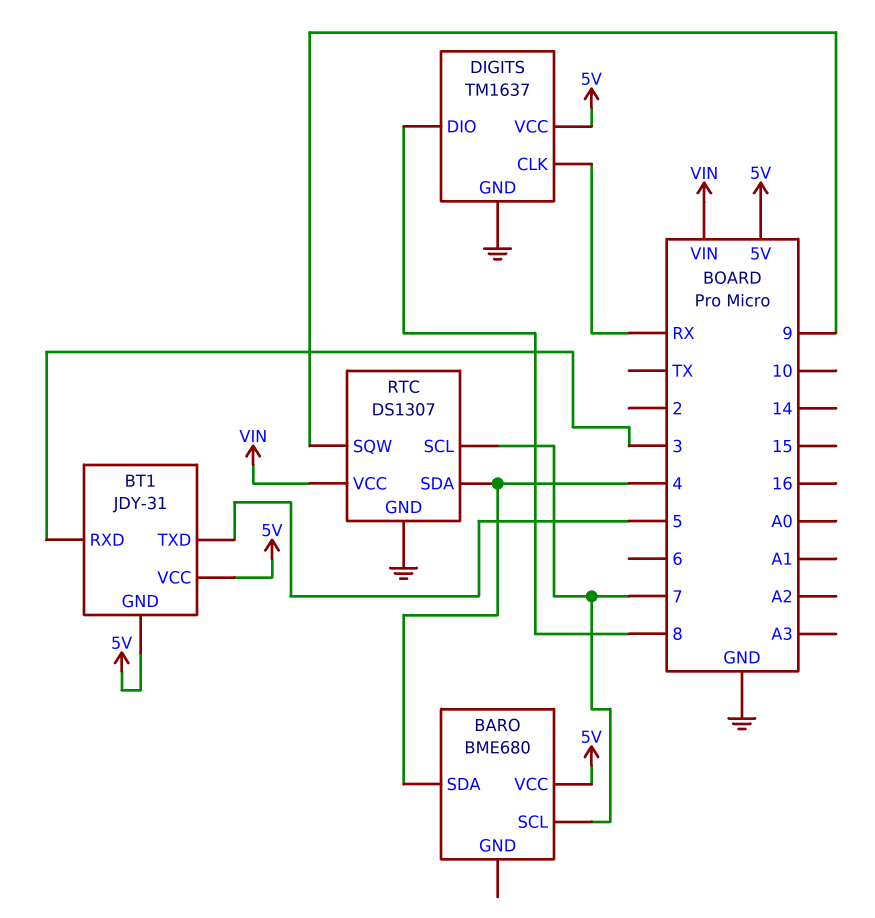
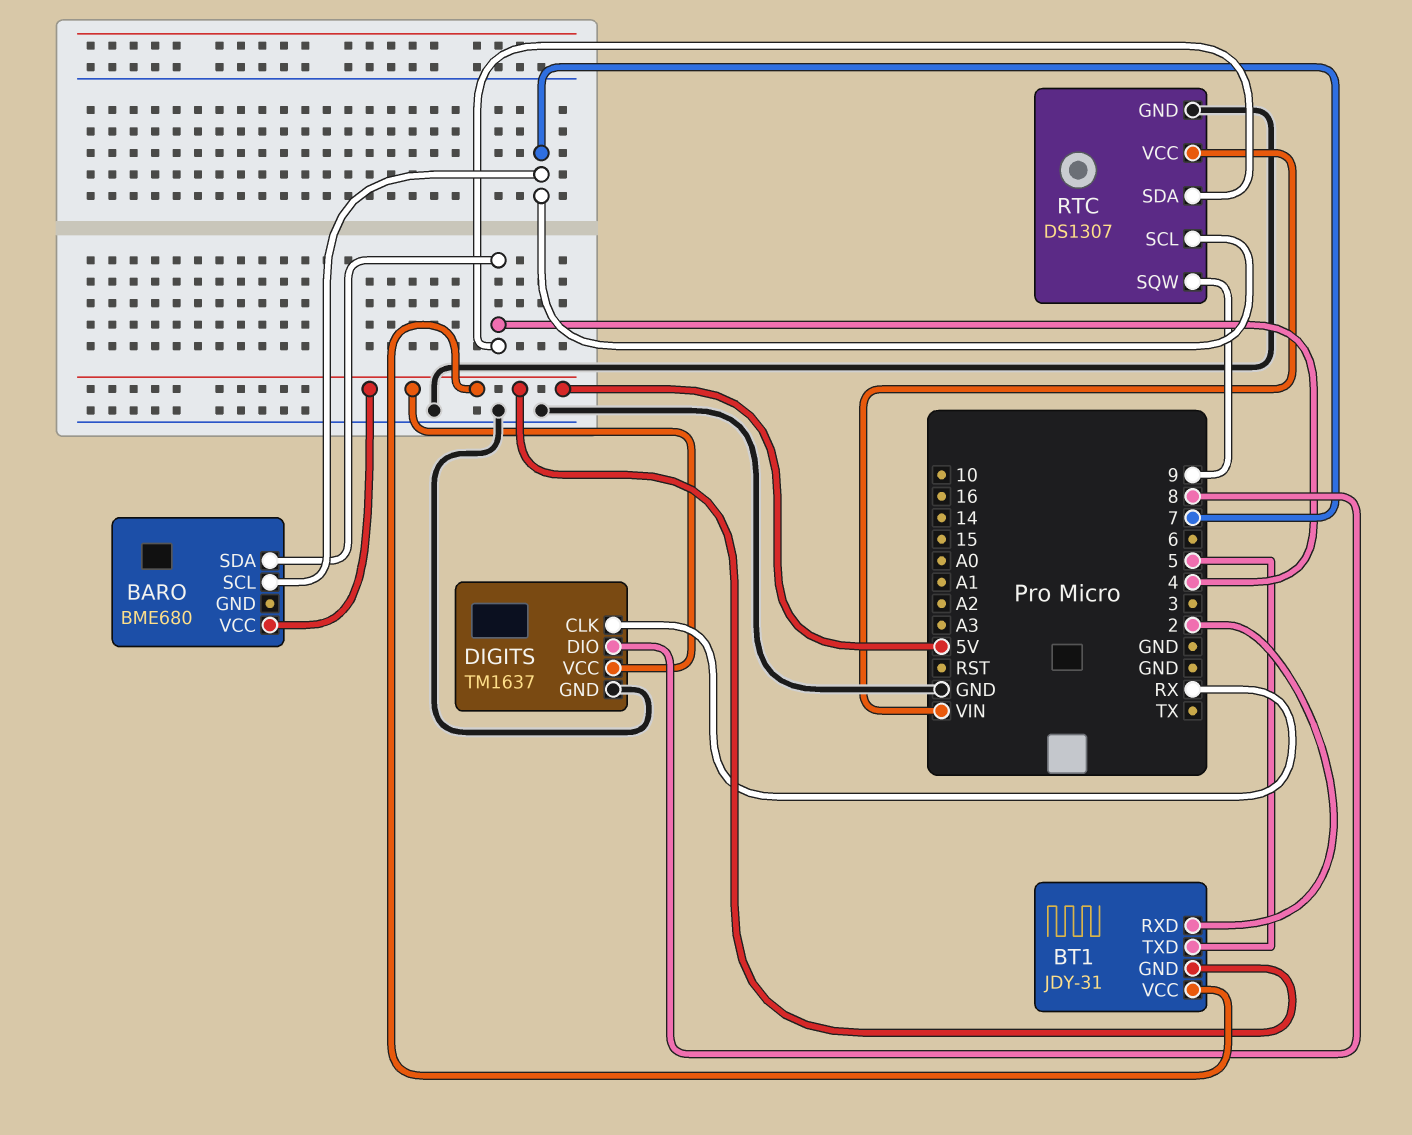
BT1 pin RXD: 3 -> 2

